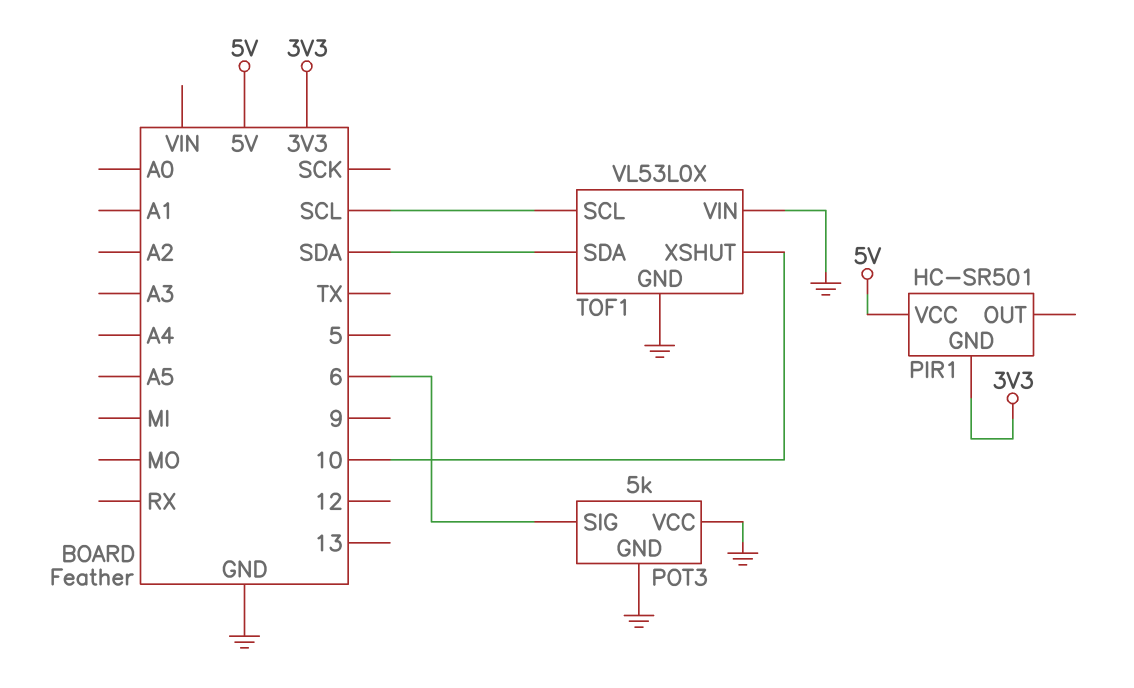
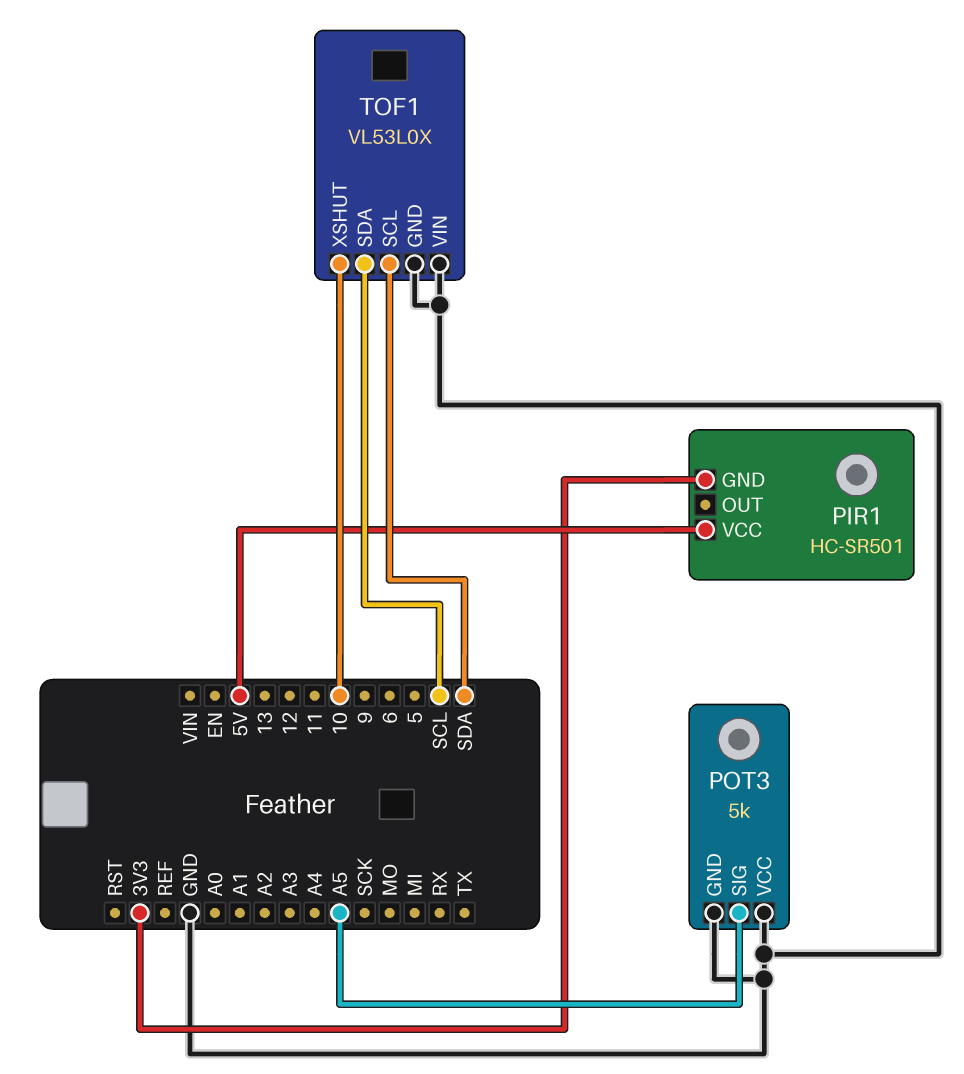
POT3 pin SIG: 6 -> A5
TOF1 pin SCL: SCL -> SDA
TOF1 pin SDA: SDA -> SCL

